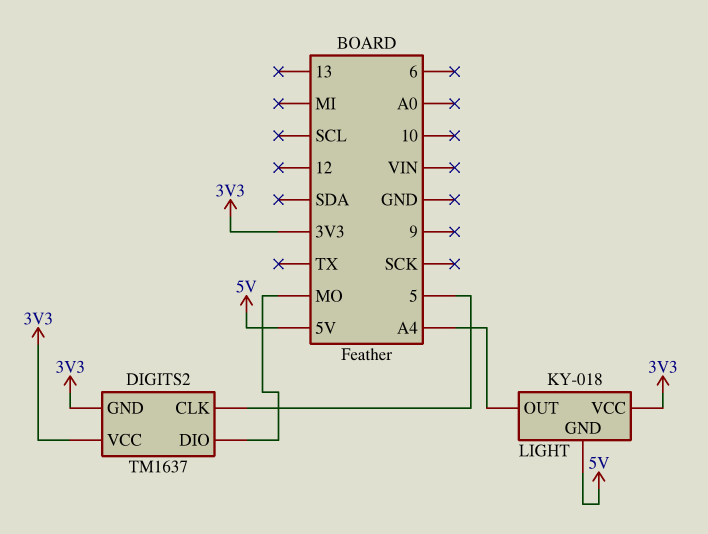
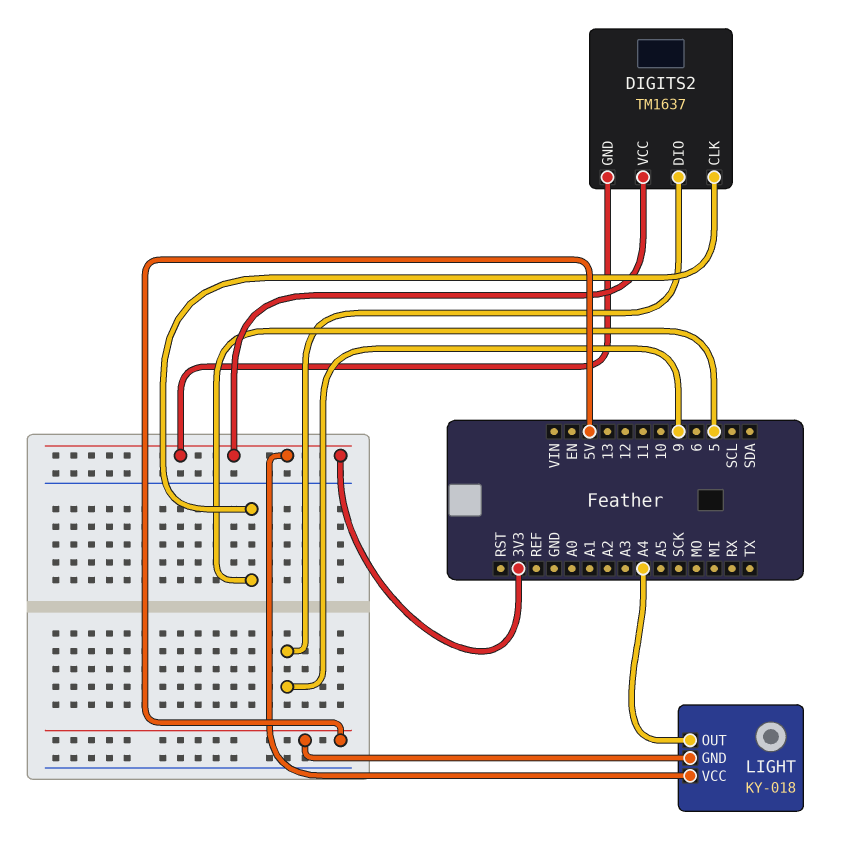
DIGITS2 pin DIO: MO -> 9

